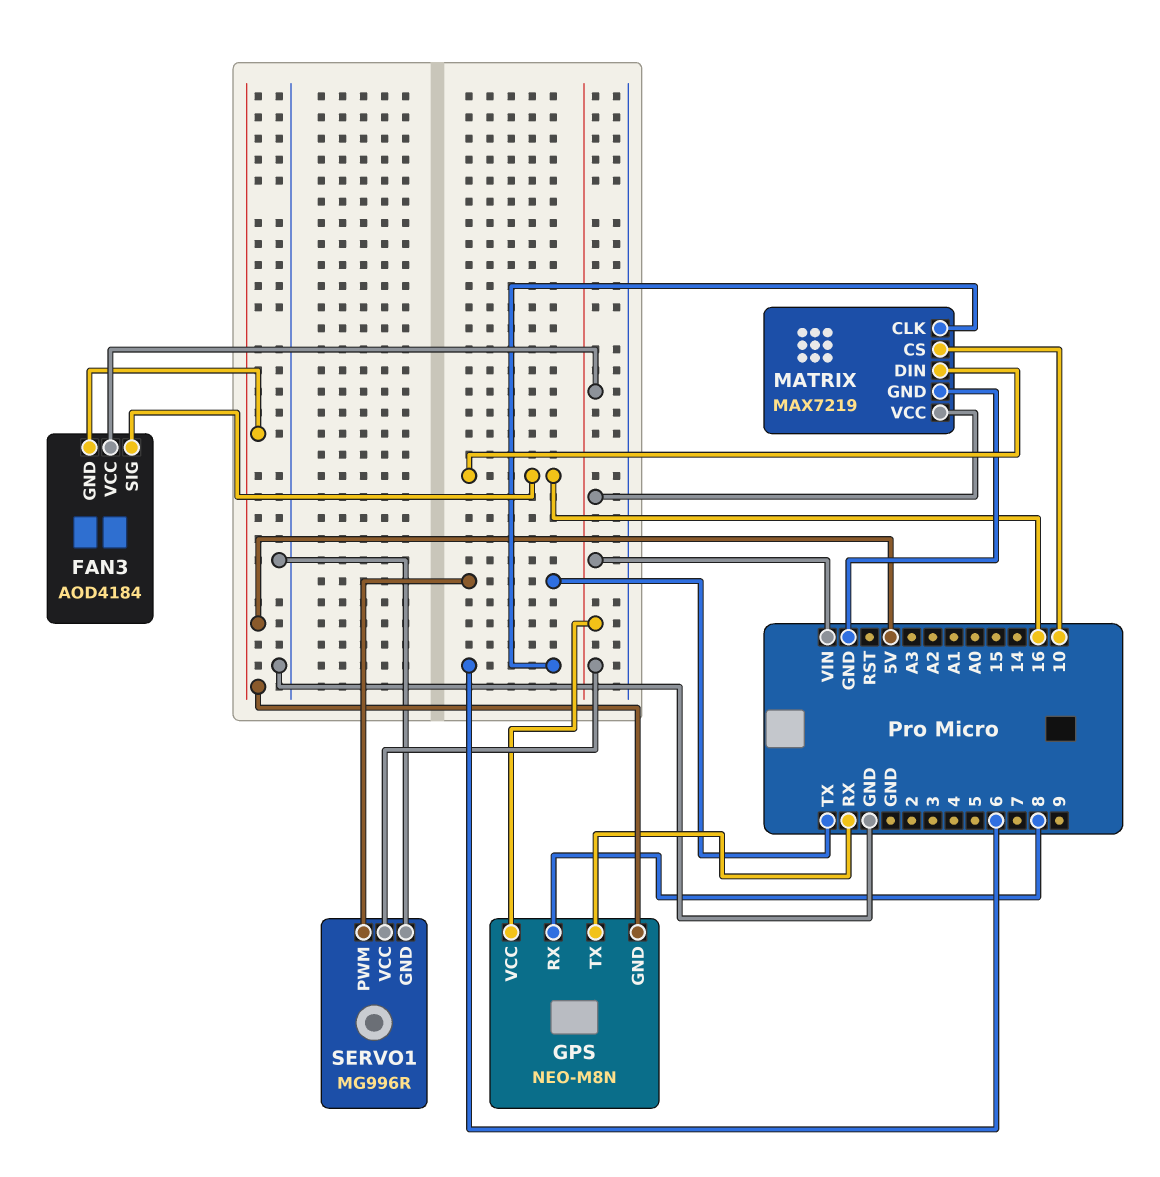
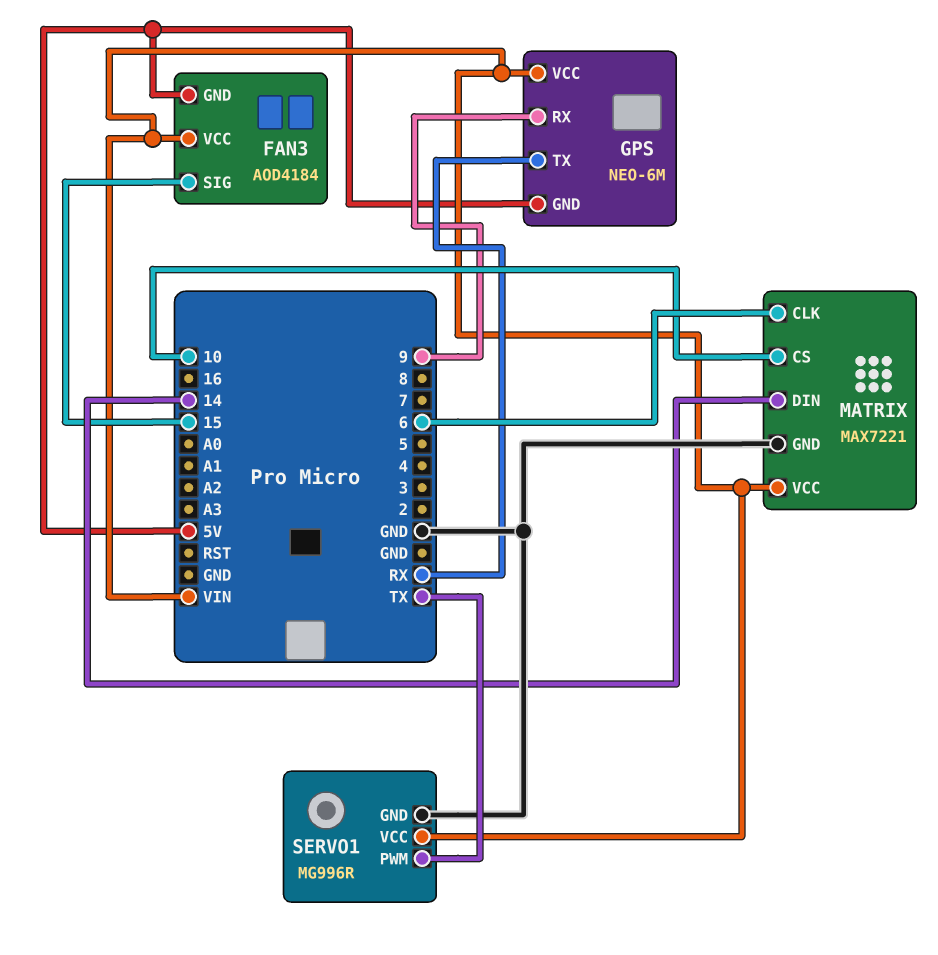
FAN3 pin SIG: 16 -> 15
GPS: NEO-M8N -> NEO-6M
GPS pin RX: 8 -> 9
MATRIX: MAX7219 -> MAX7221
MATRIX pin DIN: 16 -> 14

